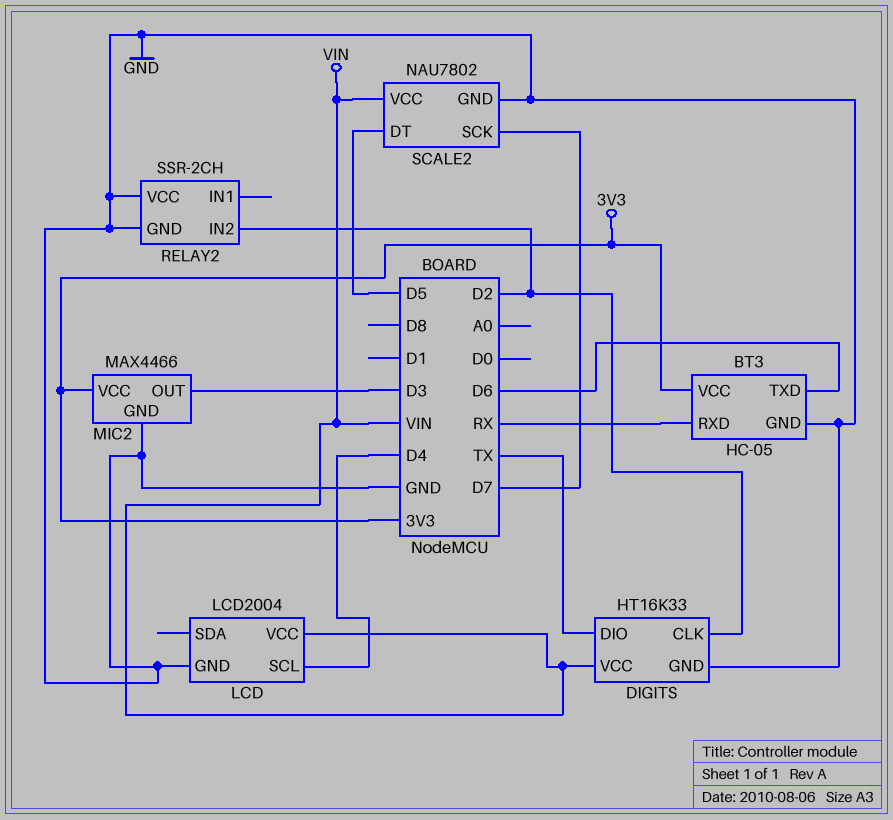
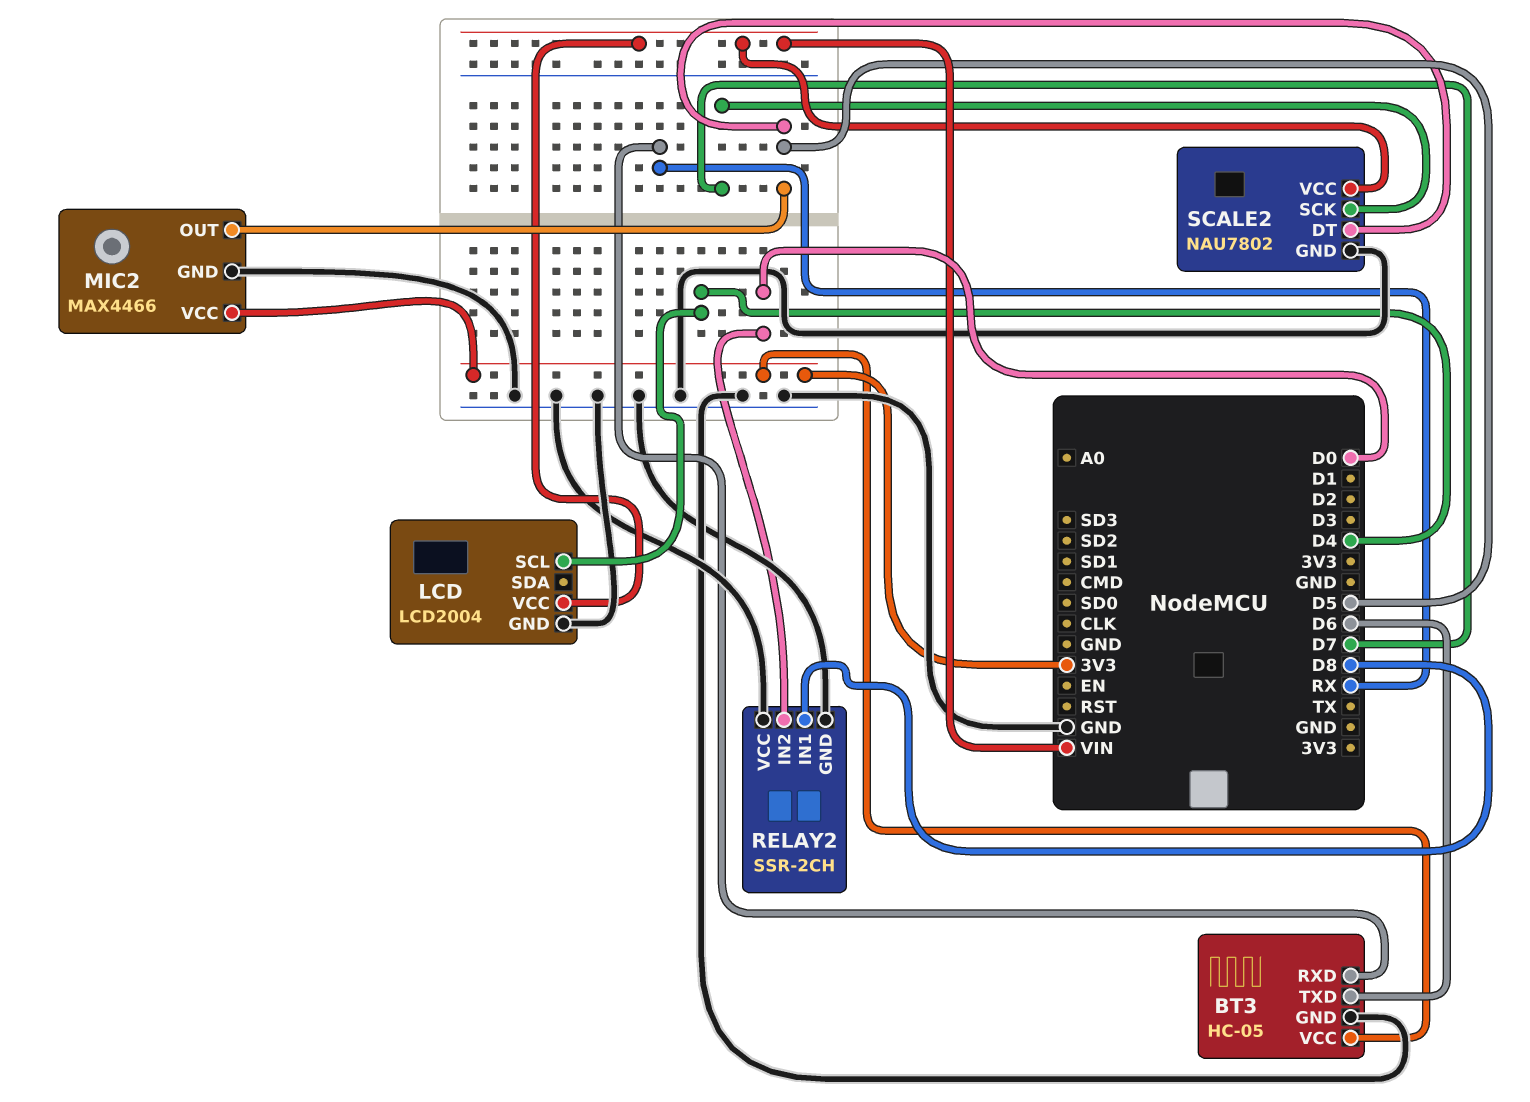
DIGITS: HT16K33 -> none
DIGITS pin CLK: D2 -> none
DIGITS pin DIO: TX -> none
DIGITS pin GND: GND -> none
DIGITS pin VCC: VIN -> none
MIC2 pin OUT: D3 -> D5
RELAY2 pin IN1: none -> D8
RELAY2 pin IN2: D2 -> D0

